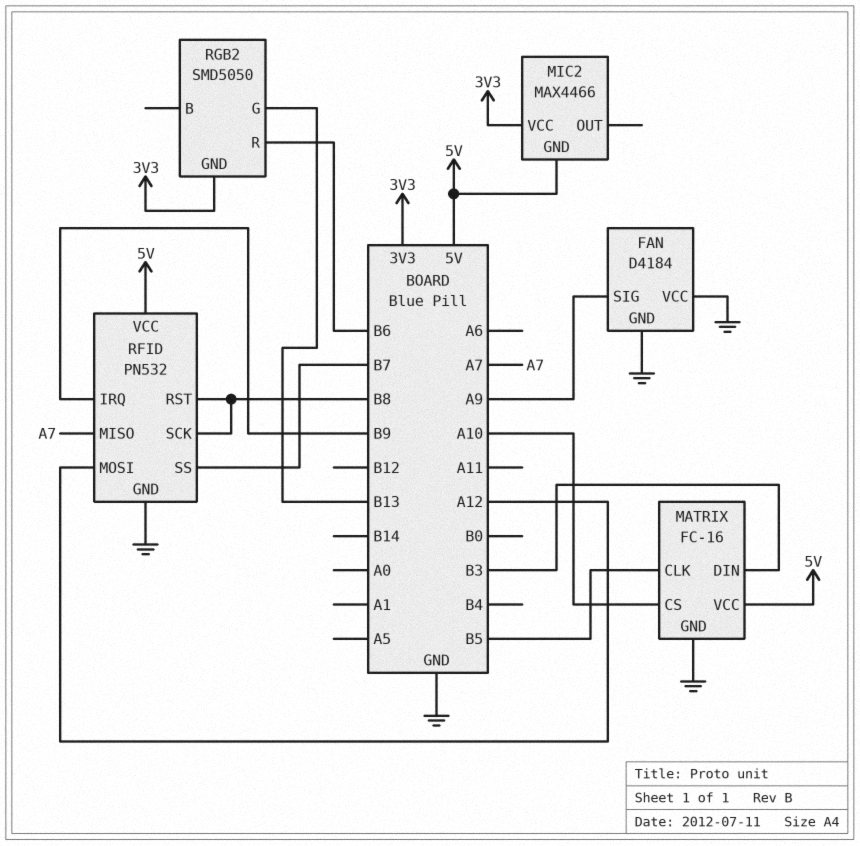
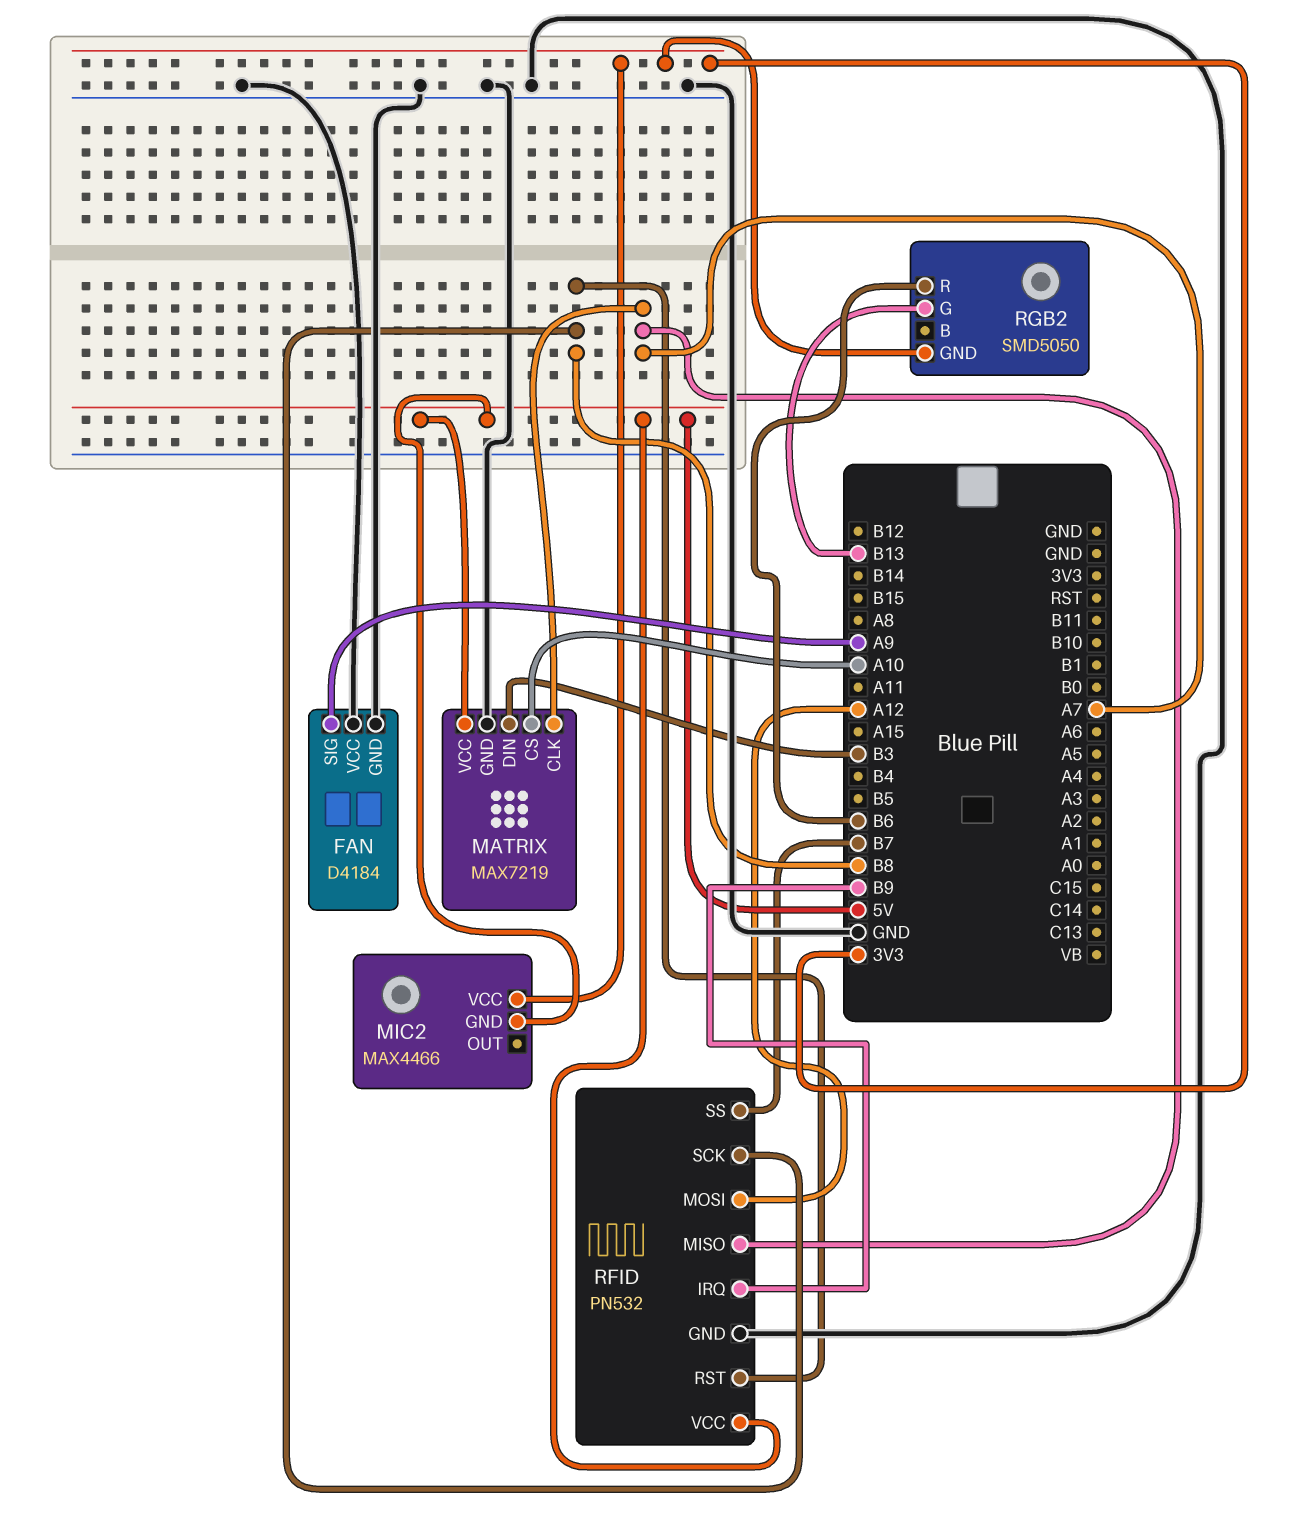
MATRIX: FC-16 -> MAX7219
MATRIX pin CLK: B5 -> A7

